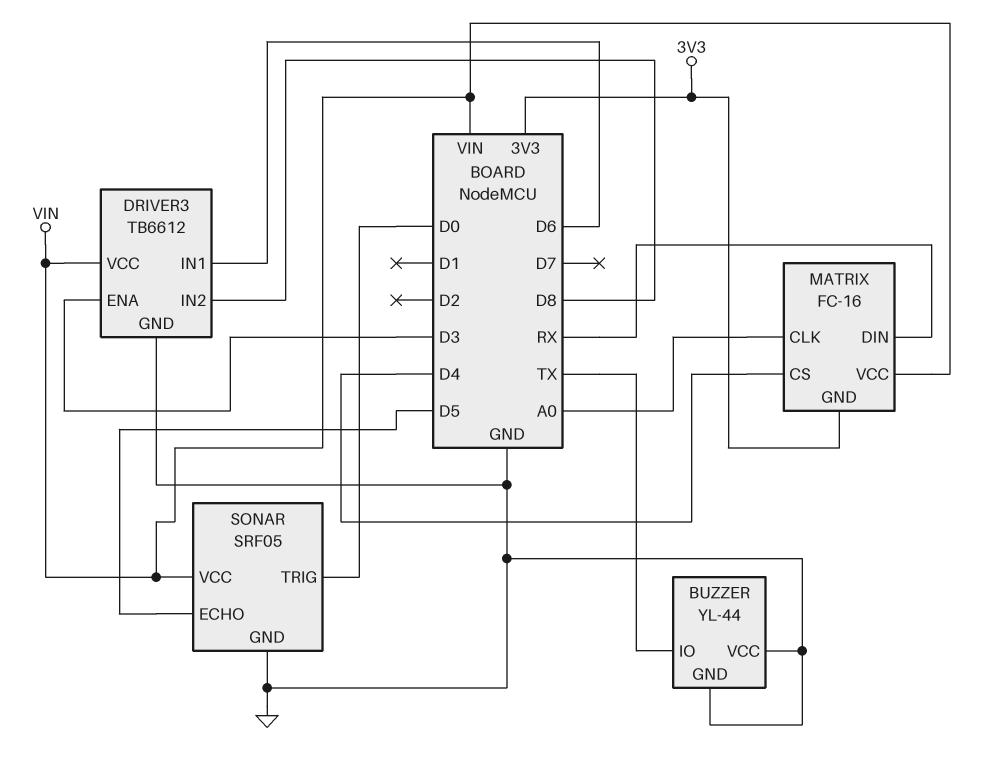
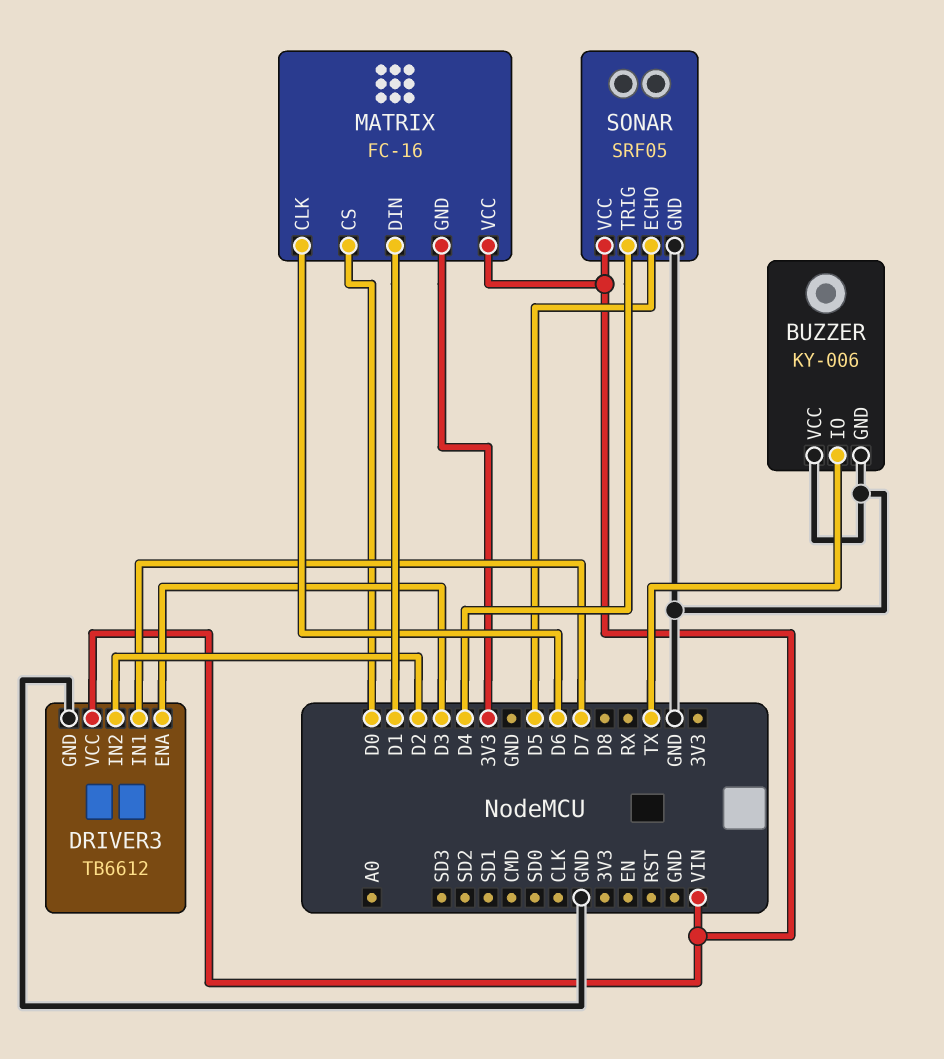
BUZZER: YL-44 -> KY-006
DRIVER3 pin IN1: D6 -> D7
DRIVER3 pin IN2: D8 -> D2
MATRIX pin CLK: A0 -> D6
MATRIX pin CS: D4 -> D0
MATRIX pin DIN: RX -> D1
SONAR pin TRIG: D0 -> D4

